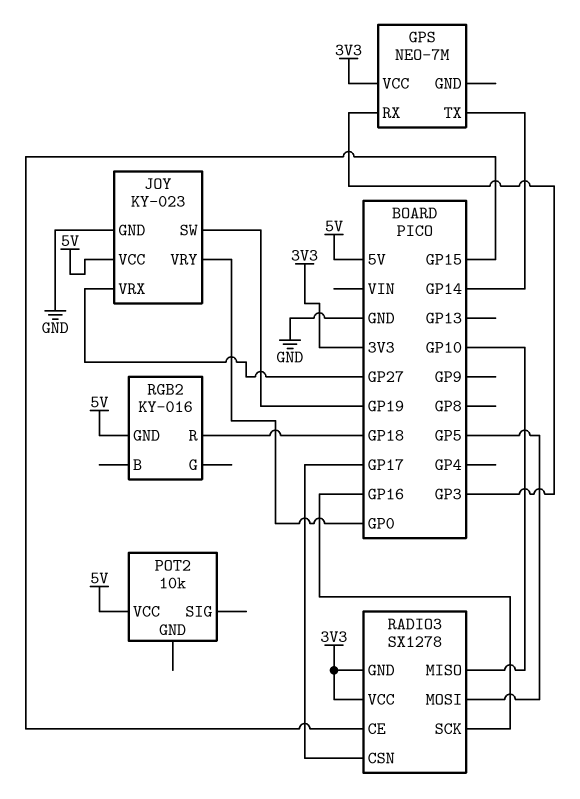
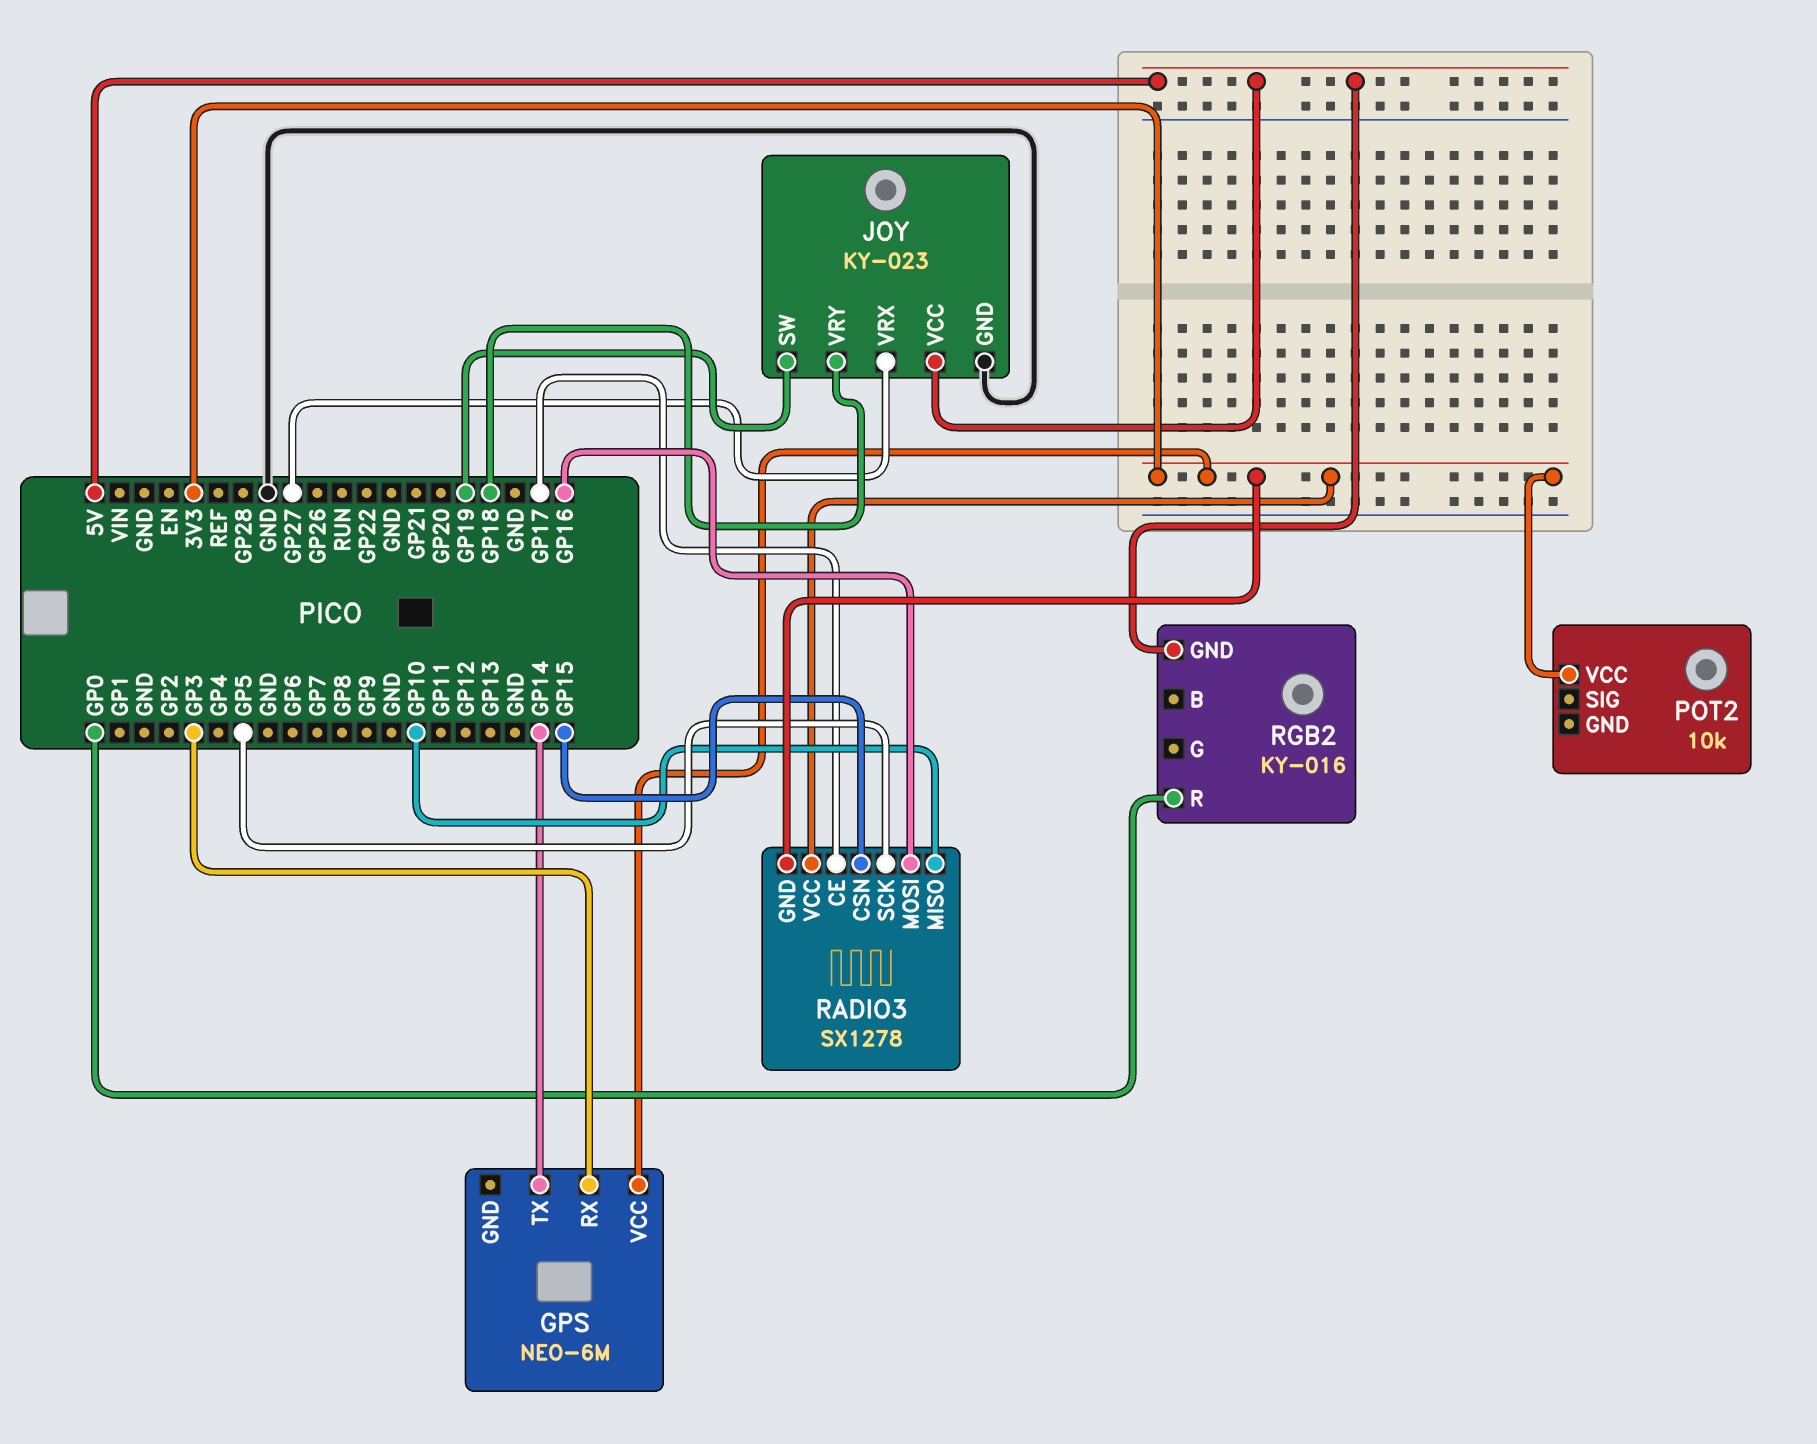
GPS: NEO-7M -> NEO-6M
JOY pin VRY: GP0 -> GP18
POT2 pin VCC: 5V -> 3V3
RADIO3 pin CE: GP15 -> GP17
RADIO3 pin CSN: GP17 -> GP15
RADIO3 pin MOSI: GP5 -> GP16
RADIO3 pin SCK: GP16 -> GP5
RGB2 pin R: GP18 -> GP0

